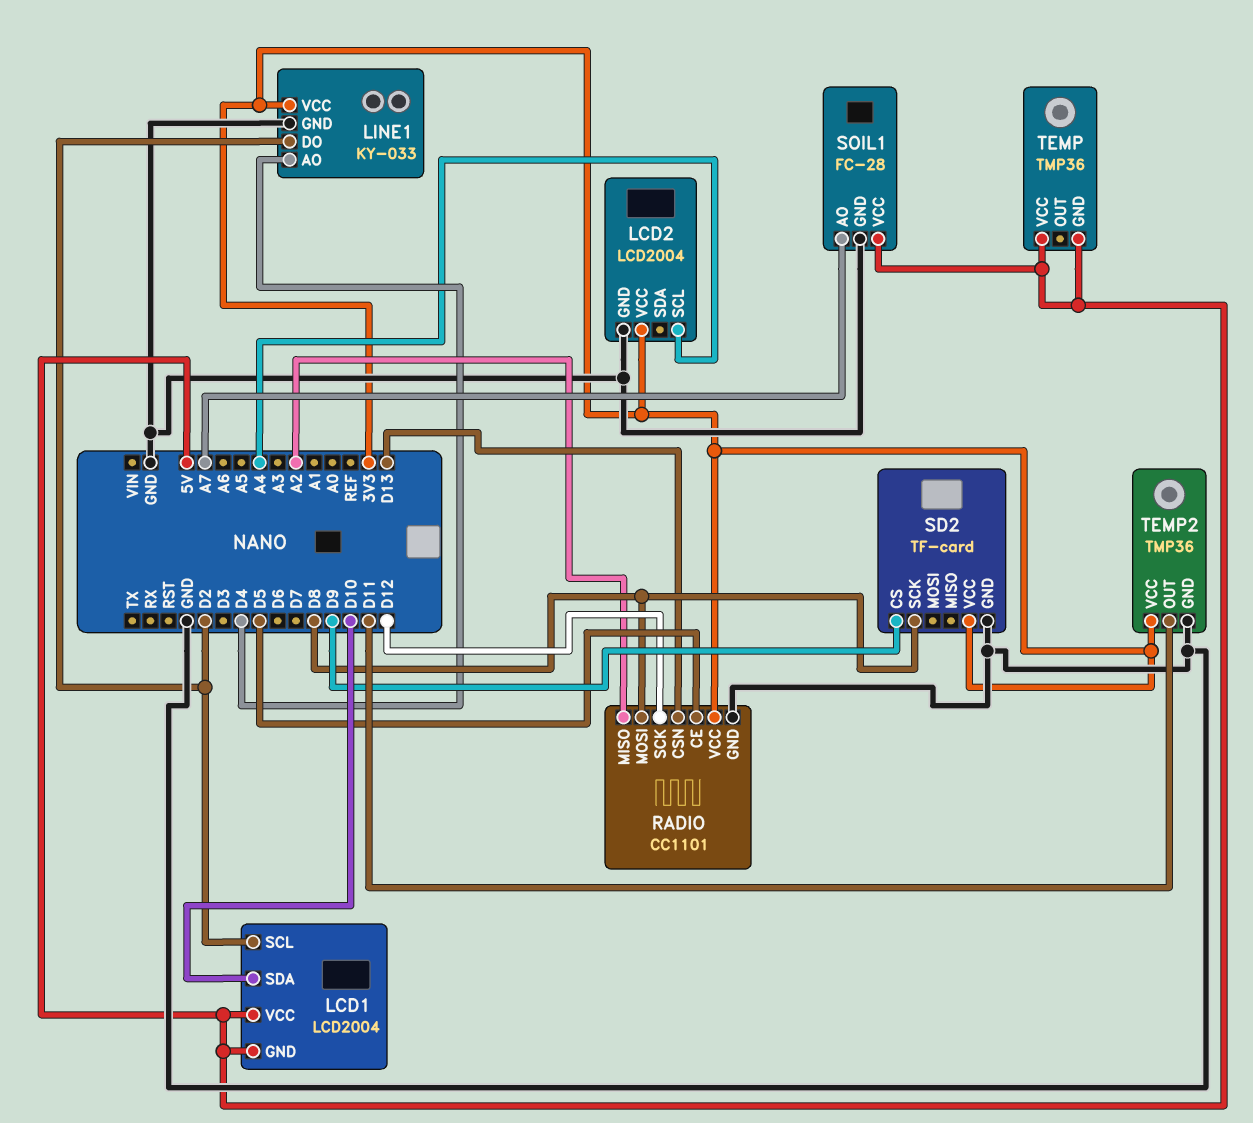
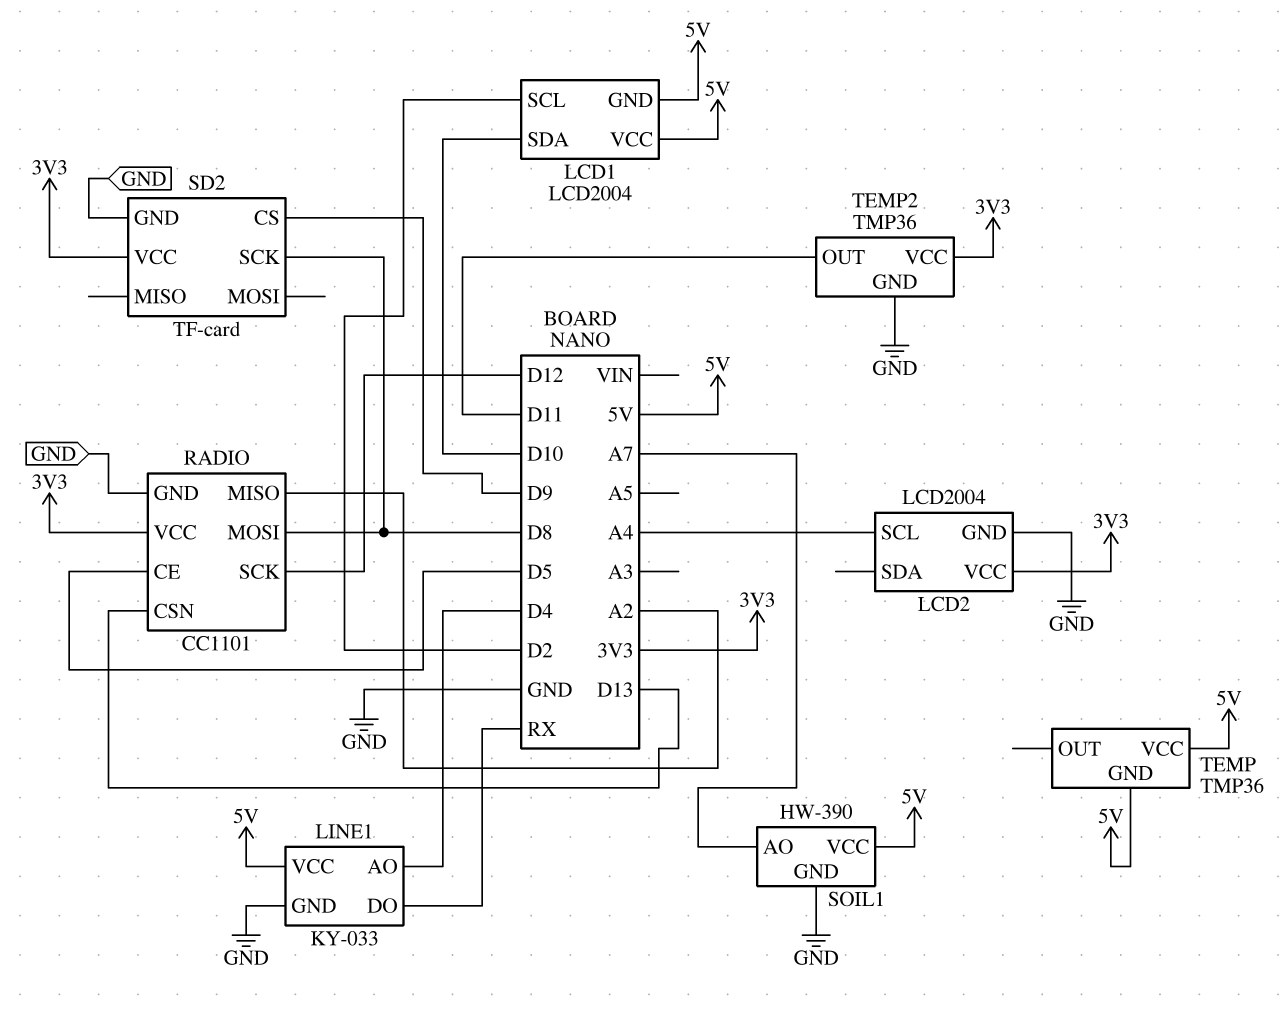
LINE1 pin DO: D2 -> RX
LINE1 pin VCC: 3V3 -> 5V
SOIL1: FC-28 -> HW-390

